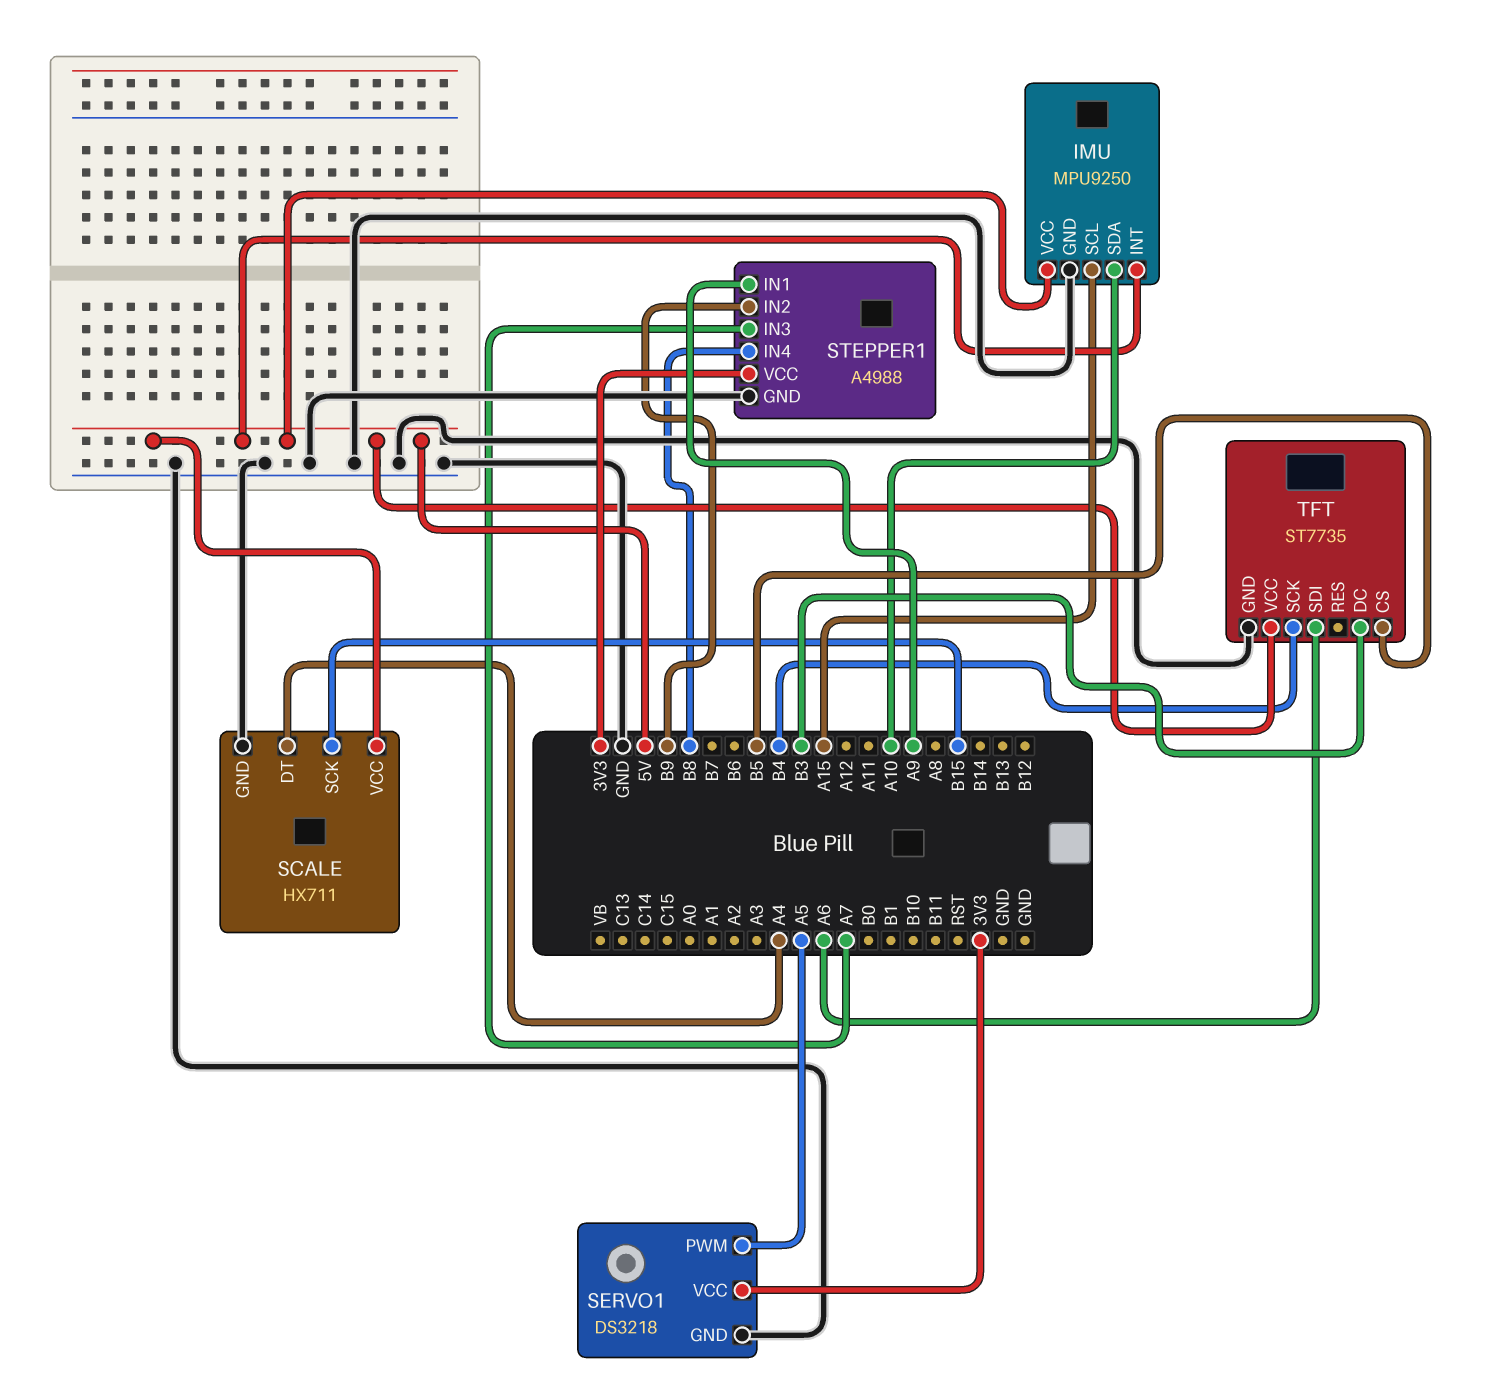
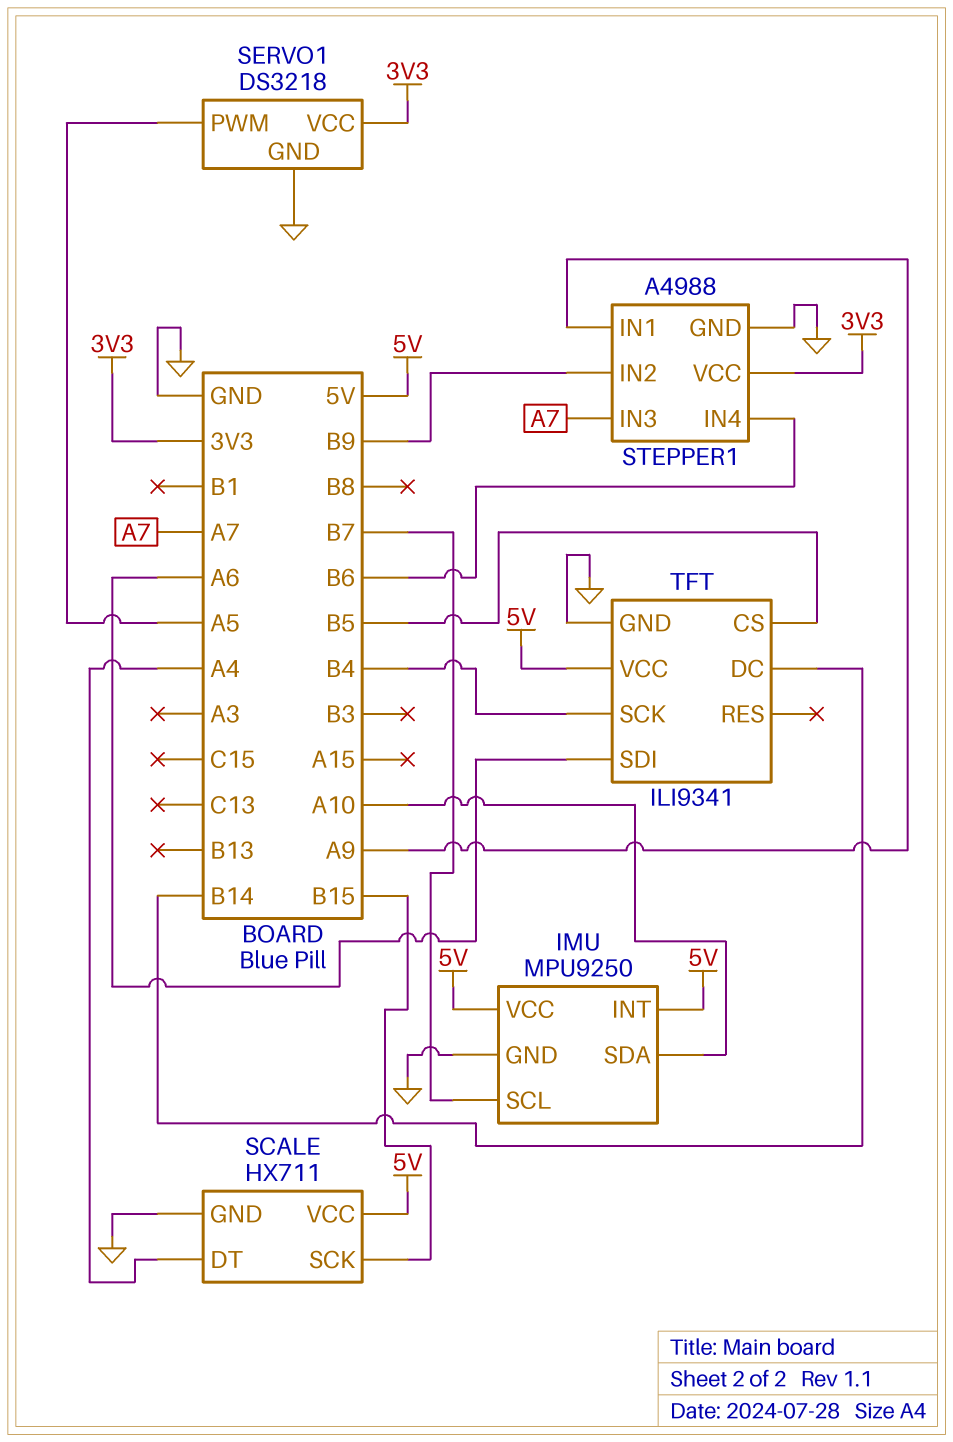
IMU pin SCL: A15 -> B7
STEPPER1 pin IN4: B8 -> B6
TFT: ST7735 -> ILI9341
TFT pin DC: B3 -> B14

